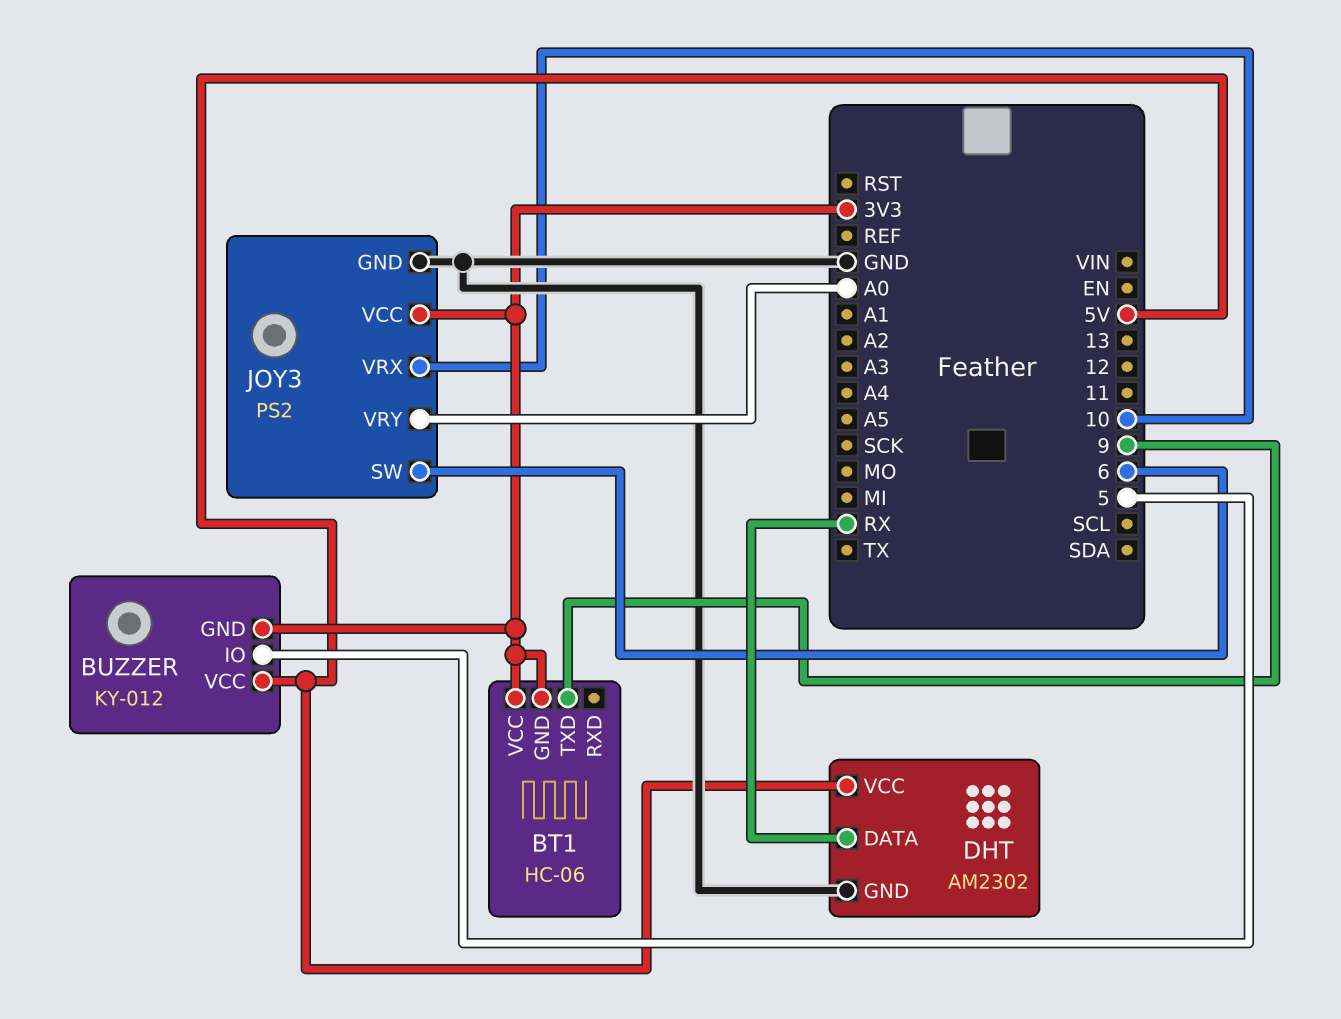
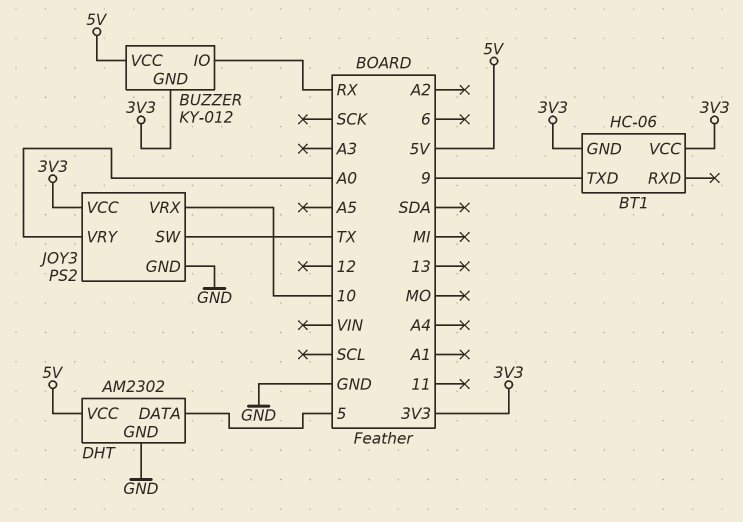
BUZZER pin IO: 5 -> RX
DHT pin DATA: RX -> 5
JOY3 pin SW: 6 -> TX

